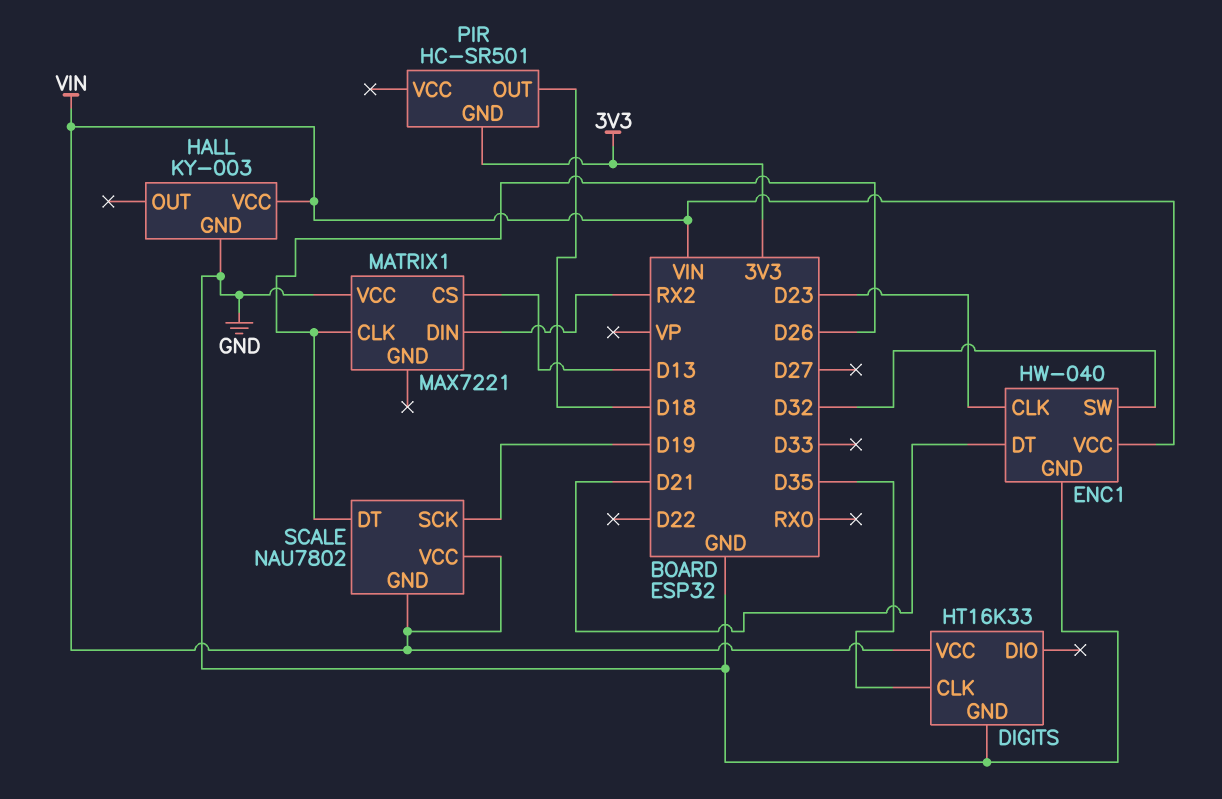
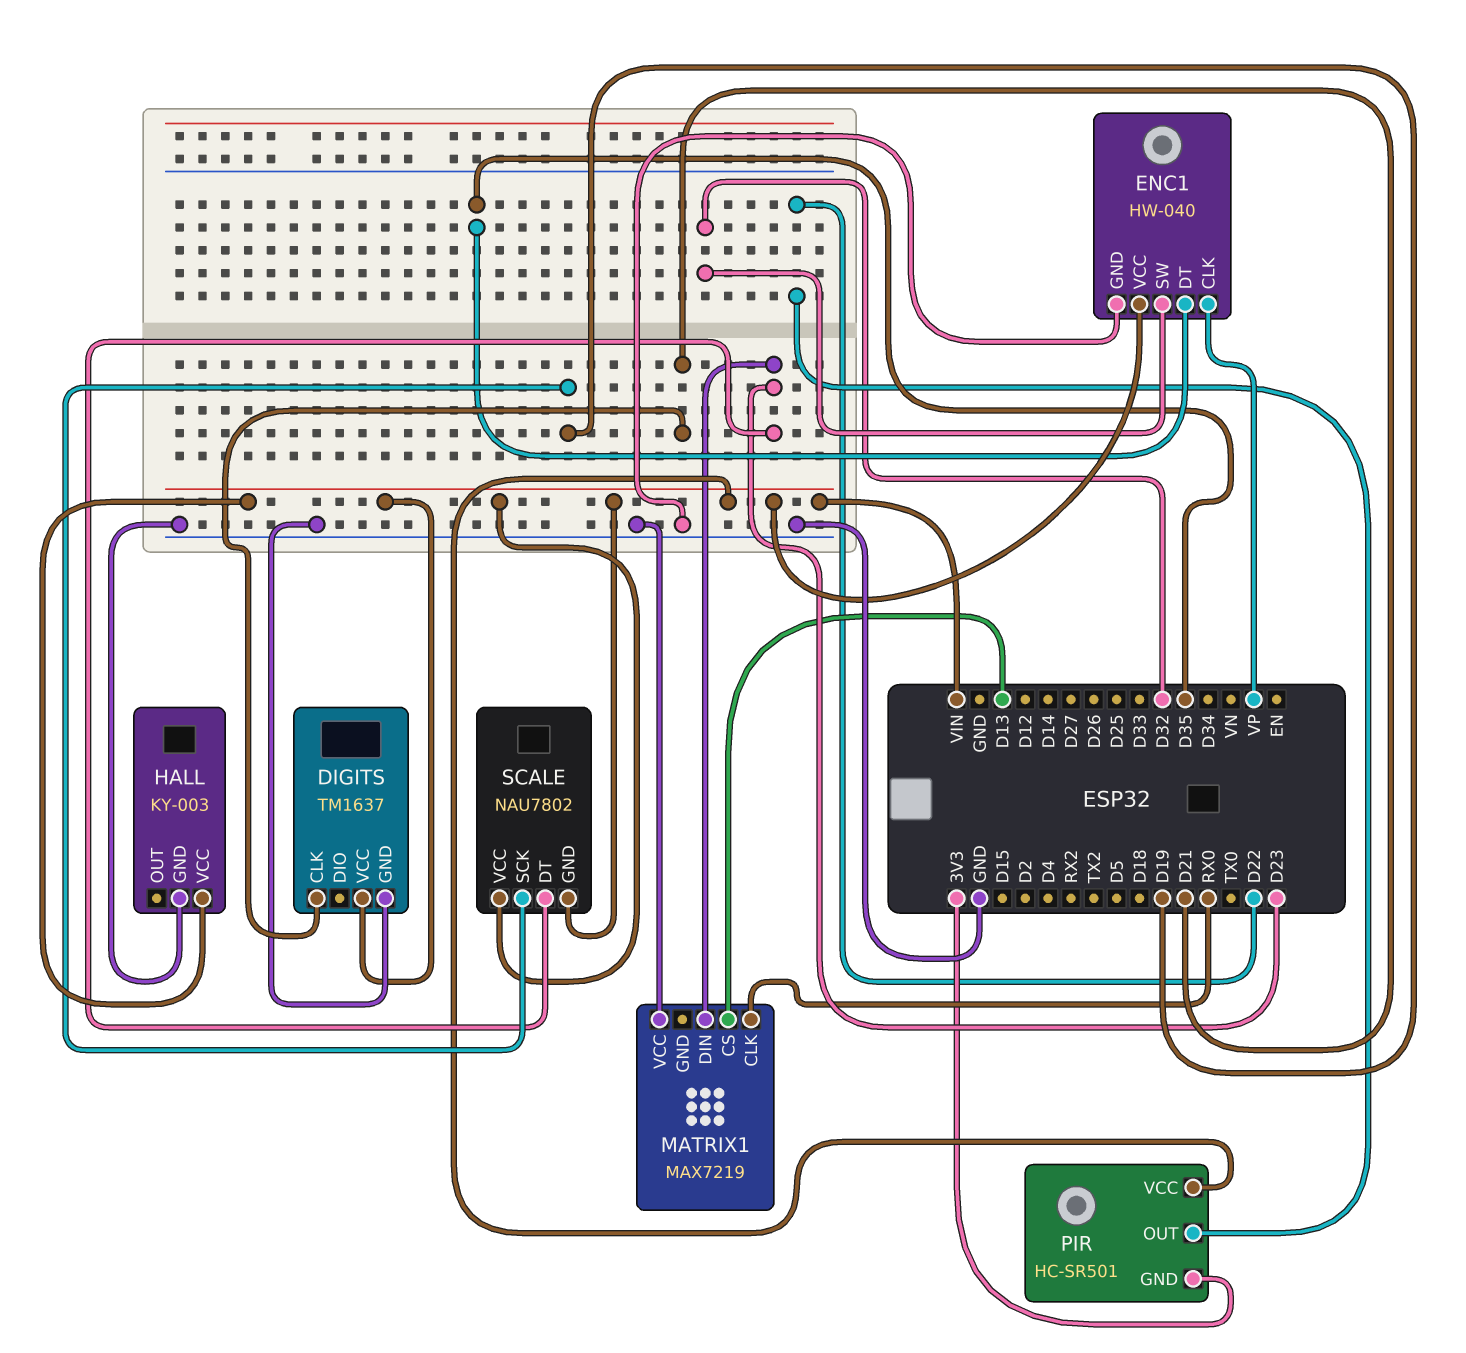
DIGITS: HT16K33 -> TM1637
DIGITS pin CLK: D35 -> D21
ENC1 pin CLK: D23 -> VP
ENC1 pin DT: D21 -> D35
MATRIX1: MAX7221 -> MAX7219
MATRIX1 pin CLK: D26 -> RX0
MATRIX1 pin DIN: RX2 -> D23
PIR pin OUT: D18 -> D22
PIR pin VCC: none -> VIN
SCALE pin DT: D26 -> D23

